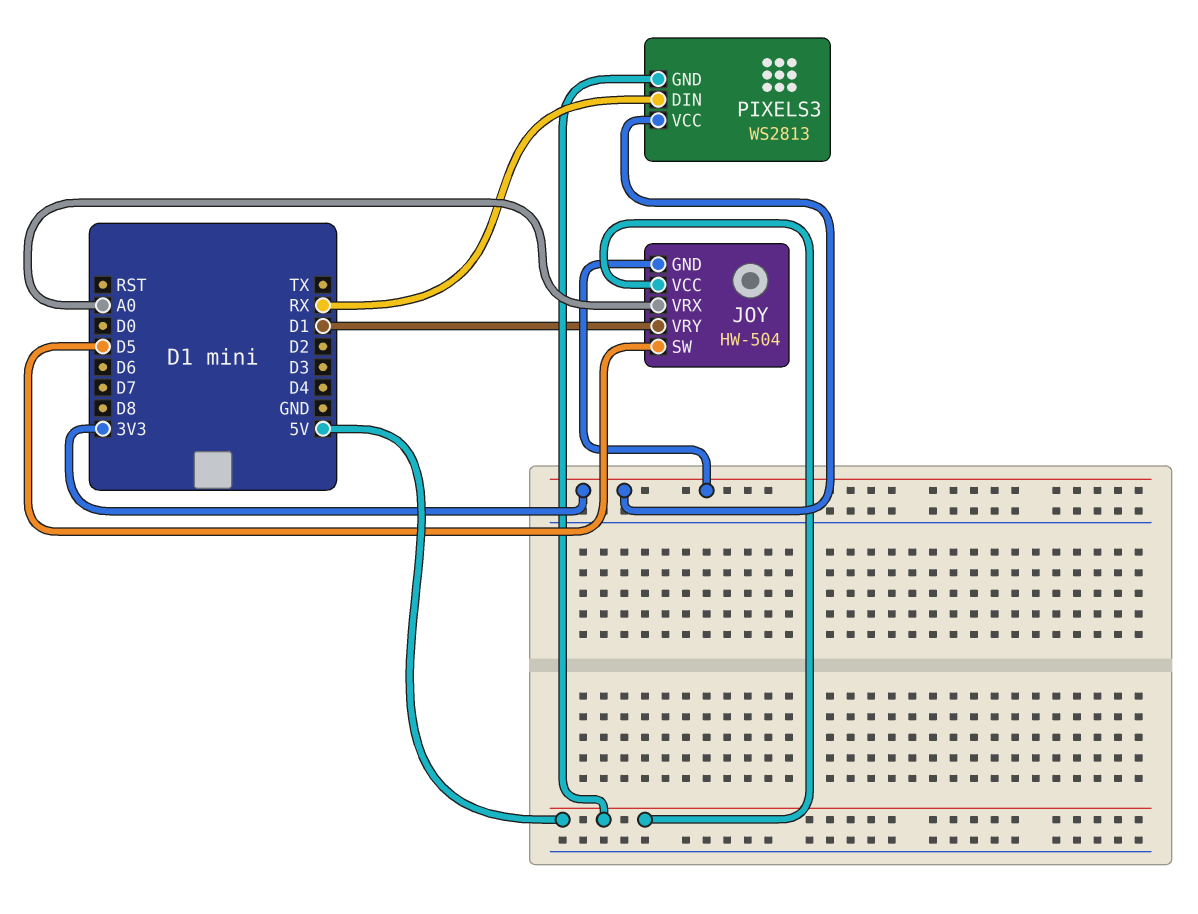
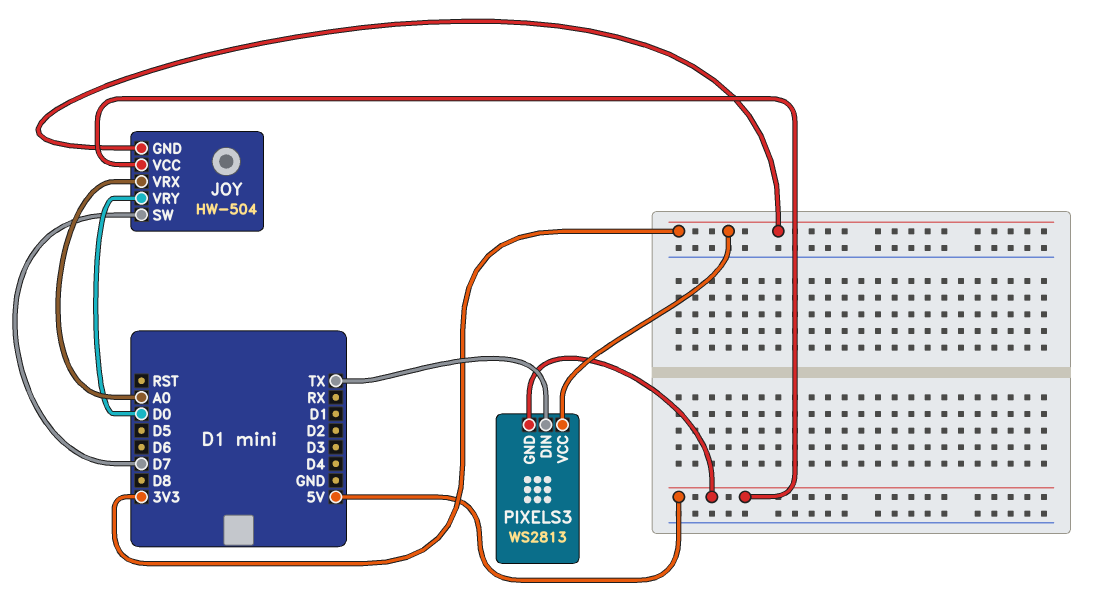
JOY pin SW: D5 -> D7
JOY pin VRY: D1 -> D0
PIXELS3 pin DIN: RX -> TX

